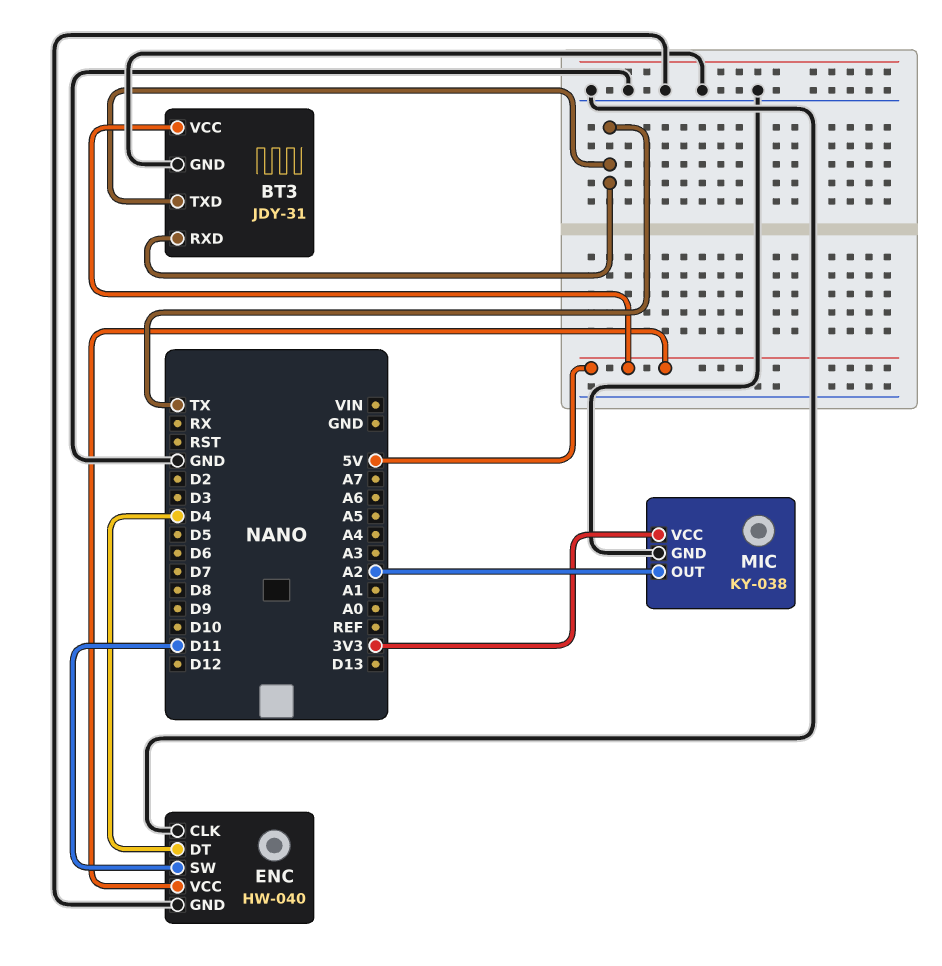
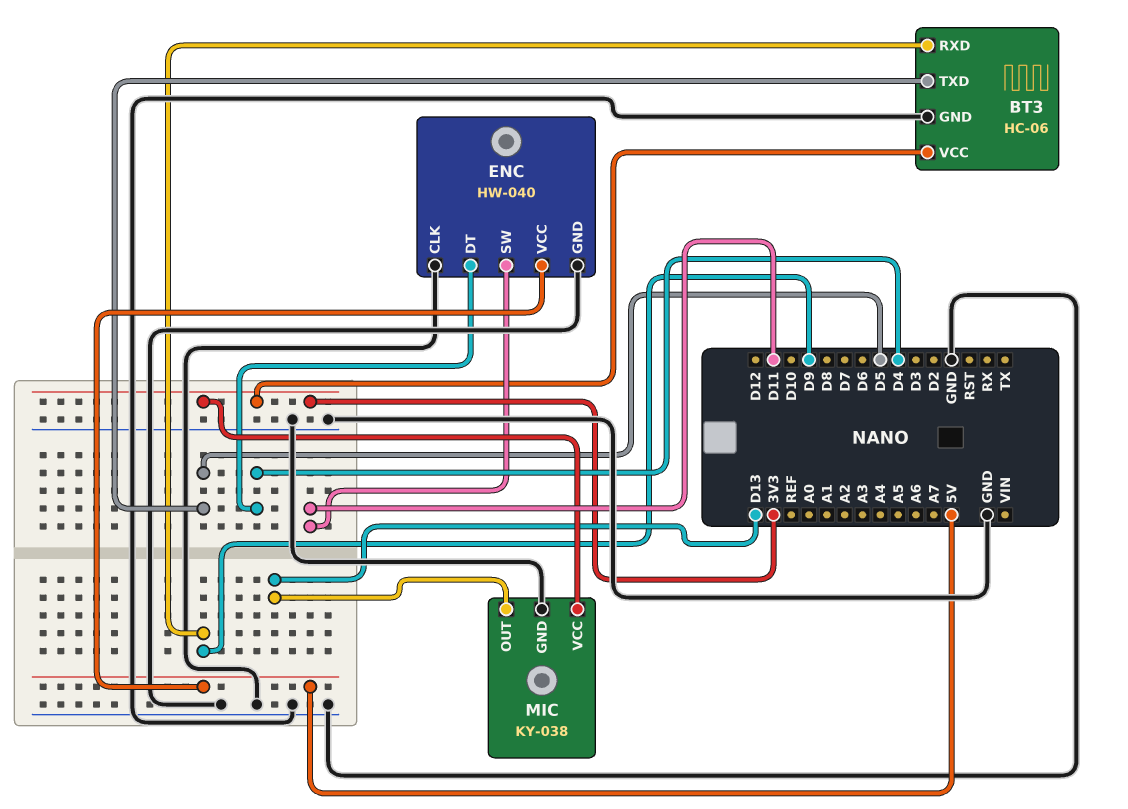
BT3: JDY-31 -> HC-06
BT3 pin RXD: TX -> D9
BT3 pin TXD: TX -> D5
BT3 pin VCC: 5V -> 3V3
MIC pin OUT: A2 -> D13

